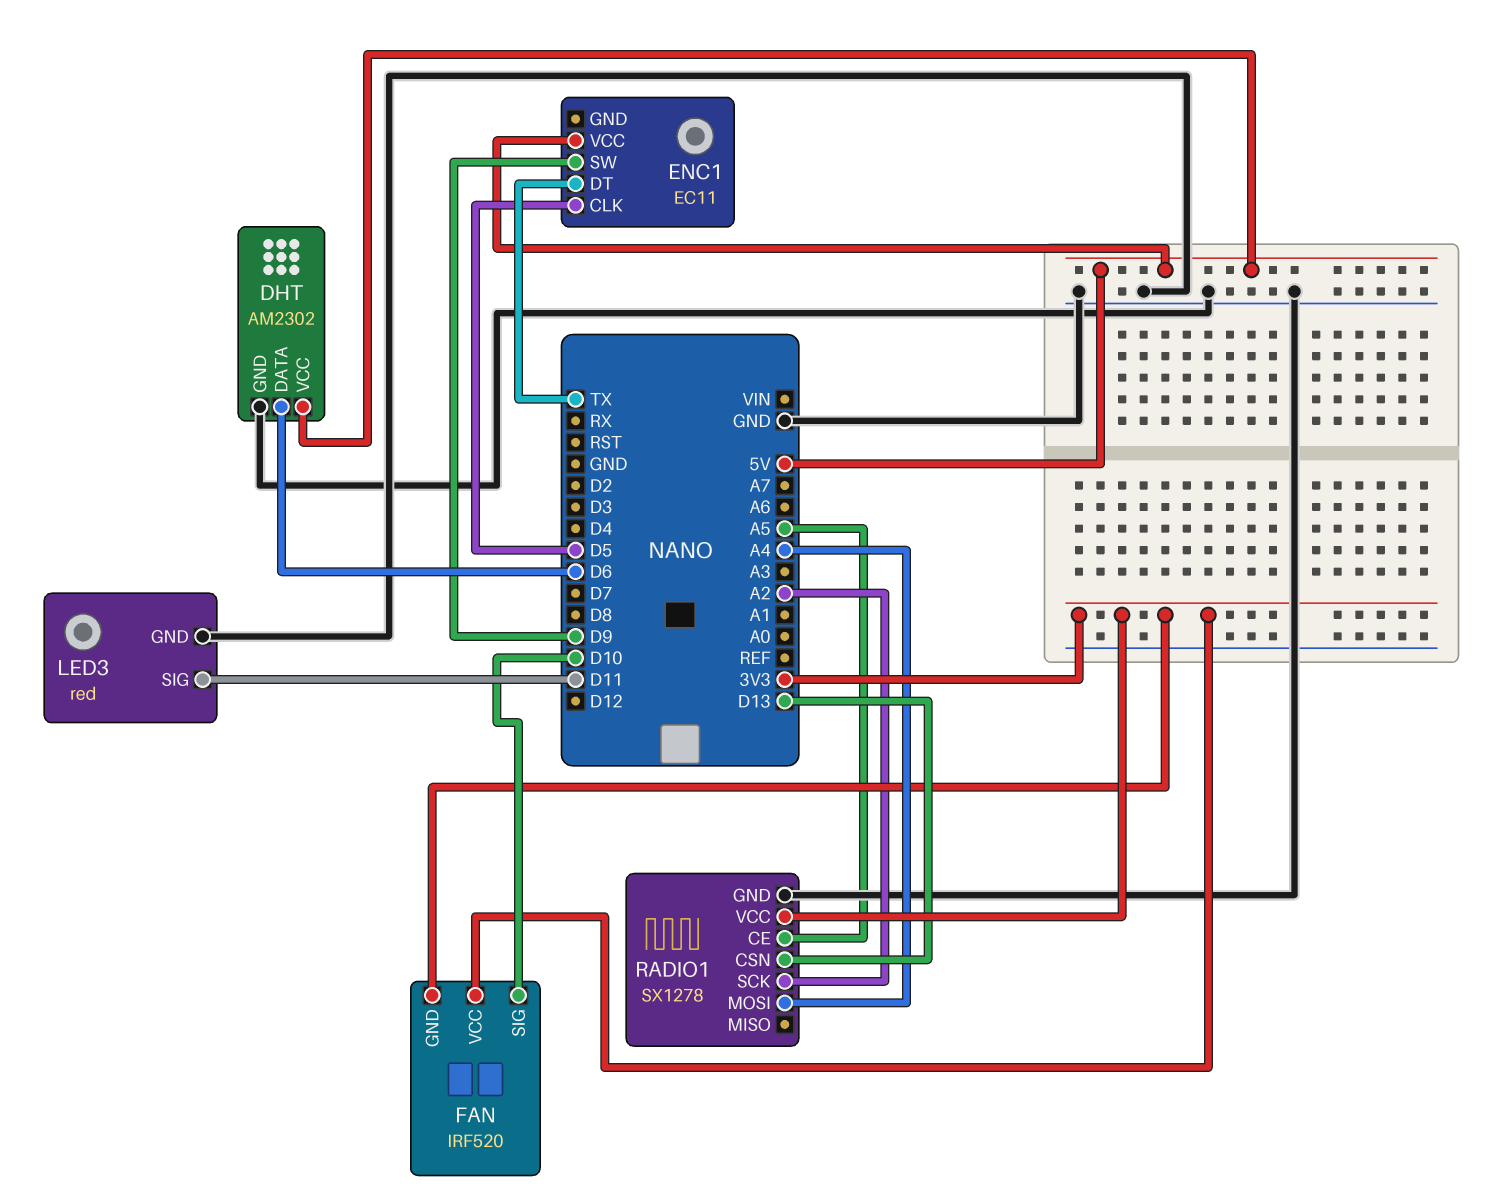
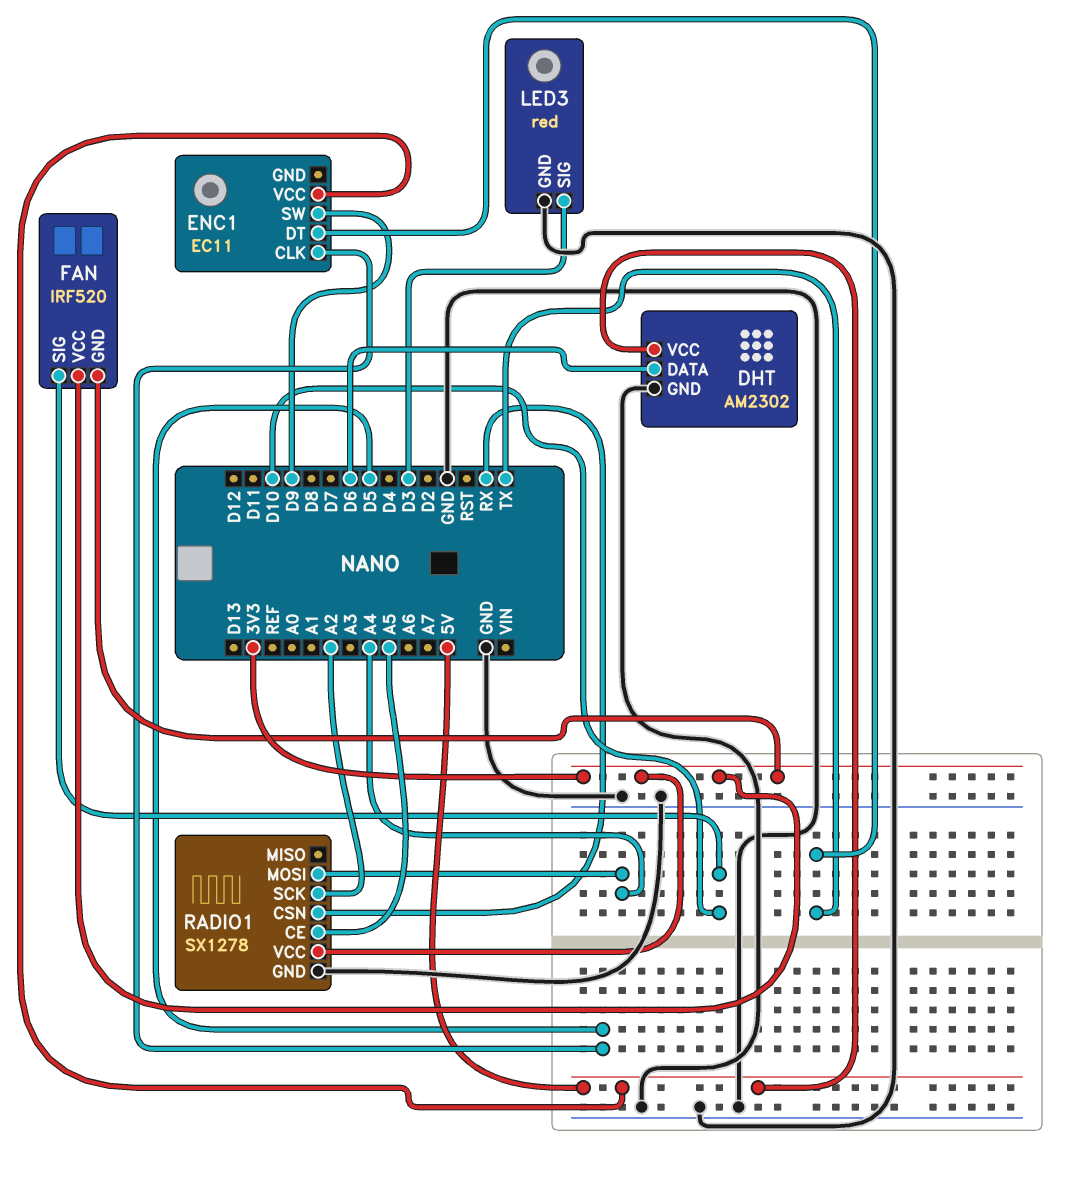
LED3 pin SIG: D11 -> D3
RADIO1 pin CSN: D13 -> RX

